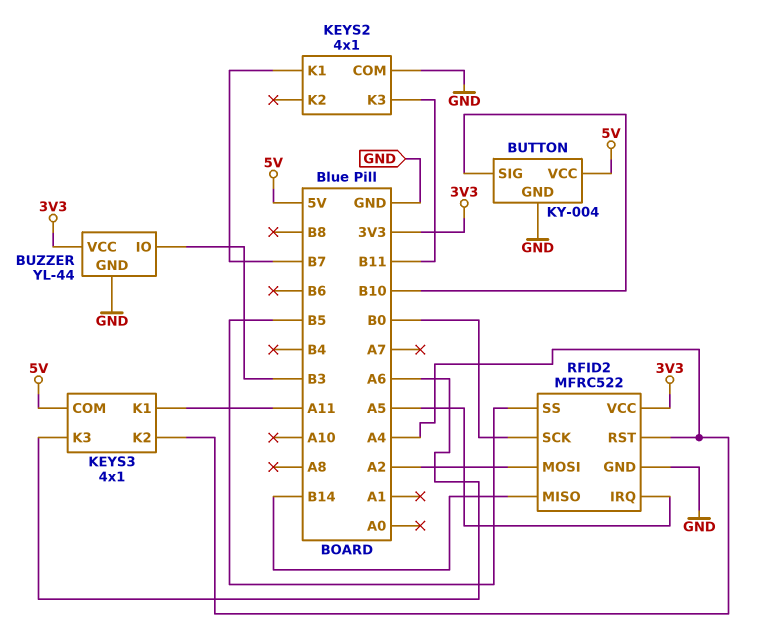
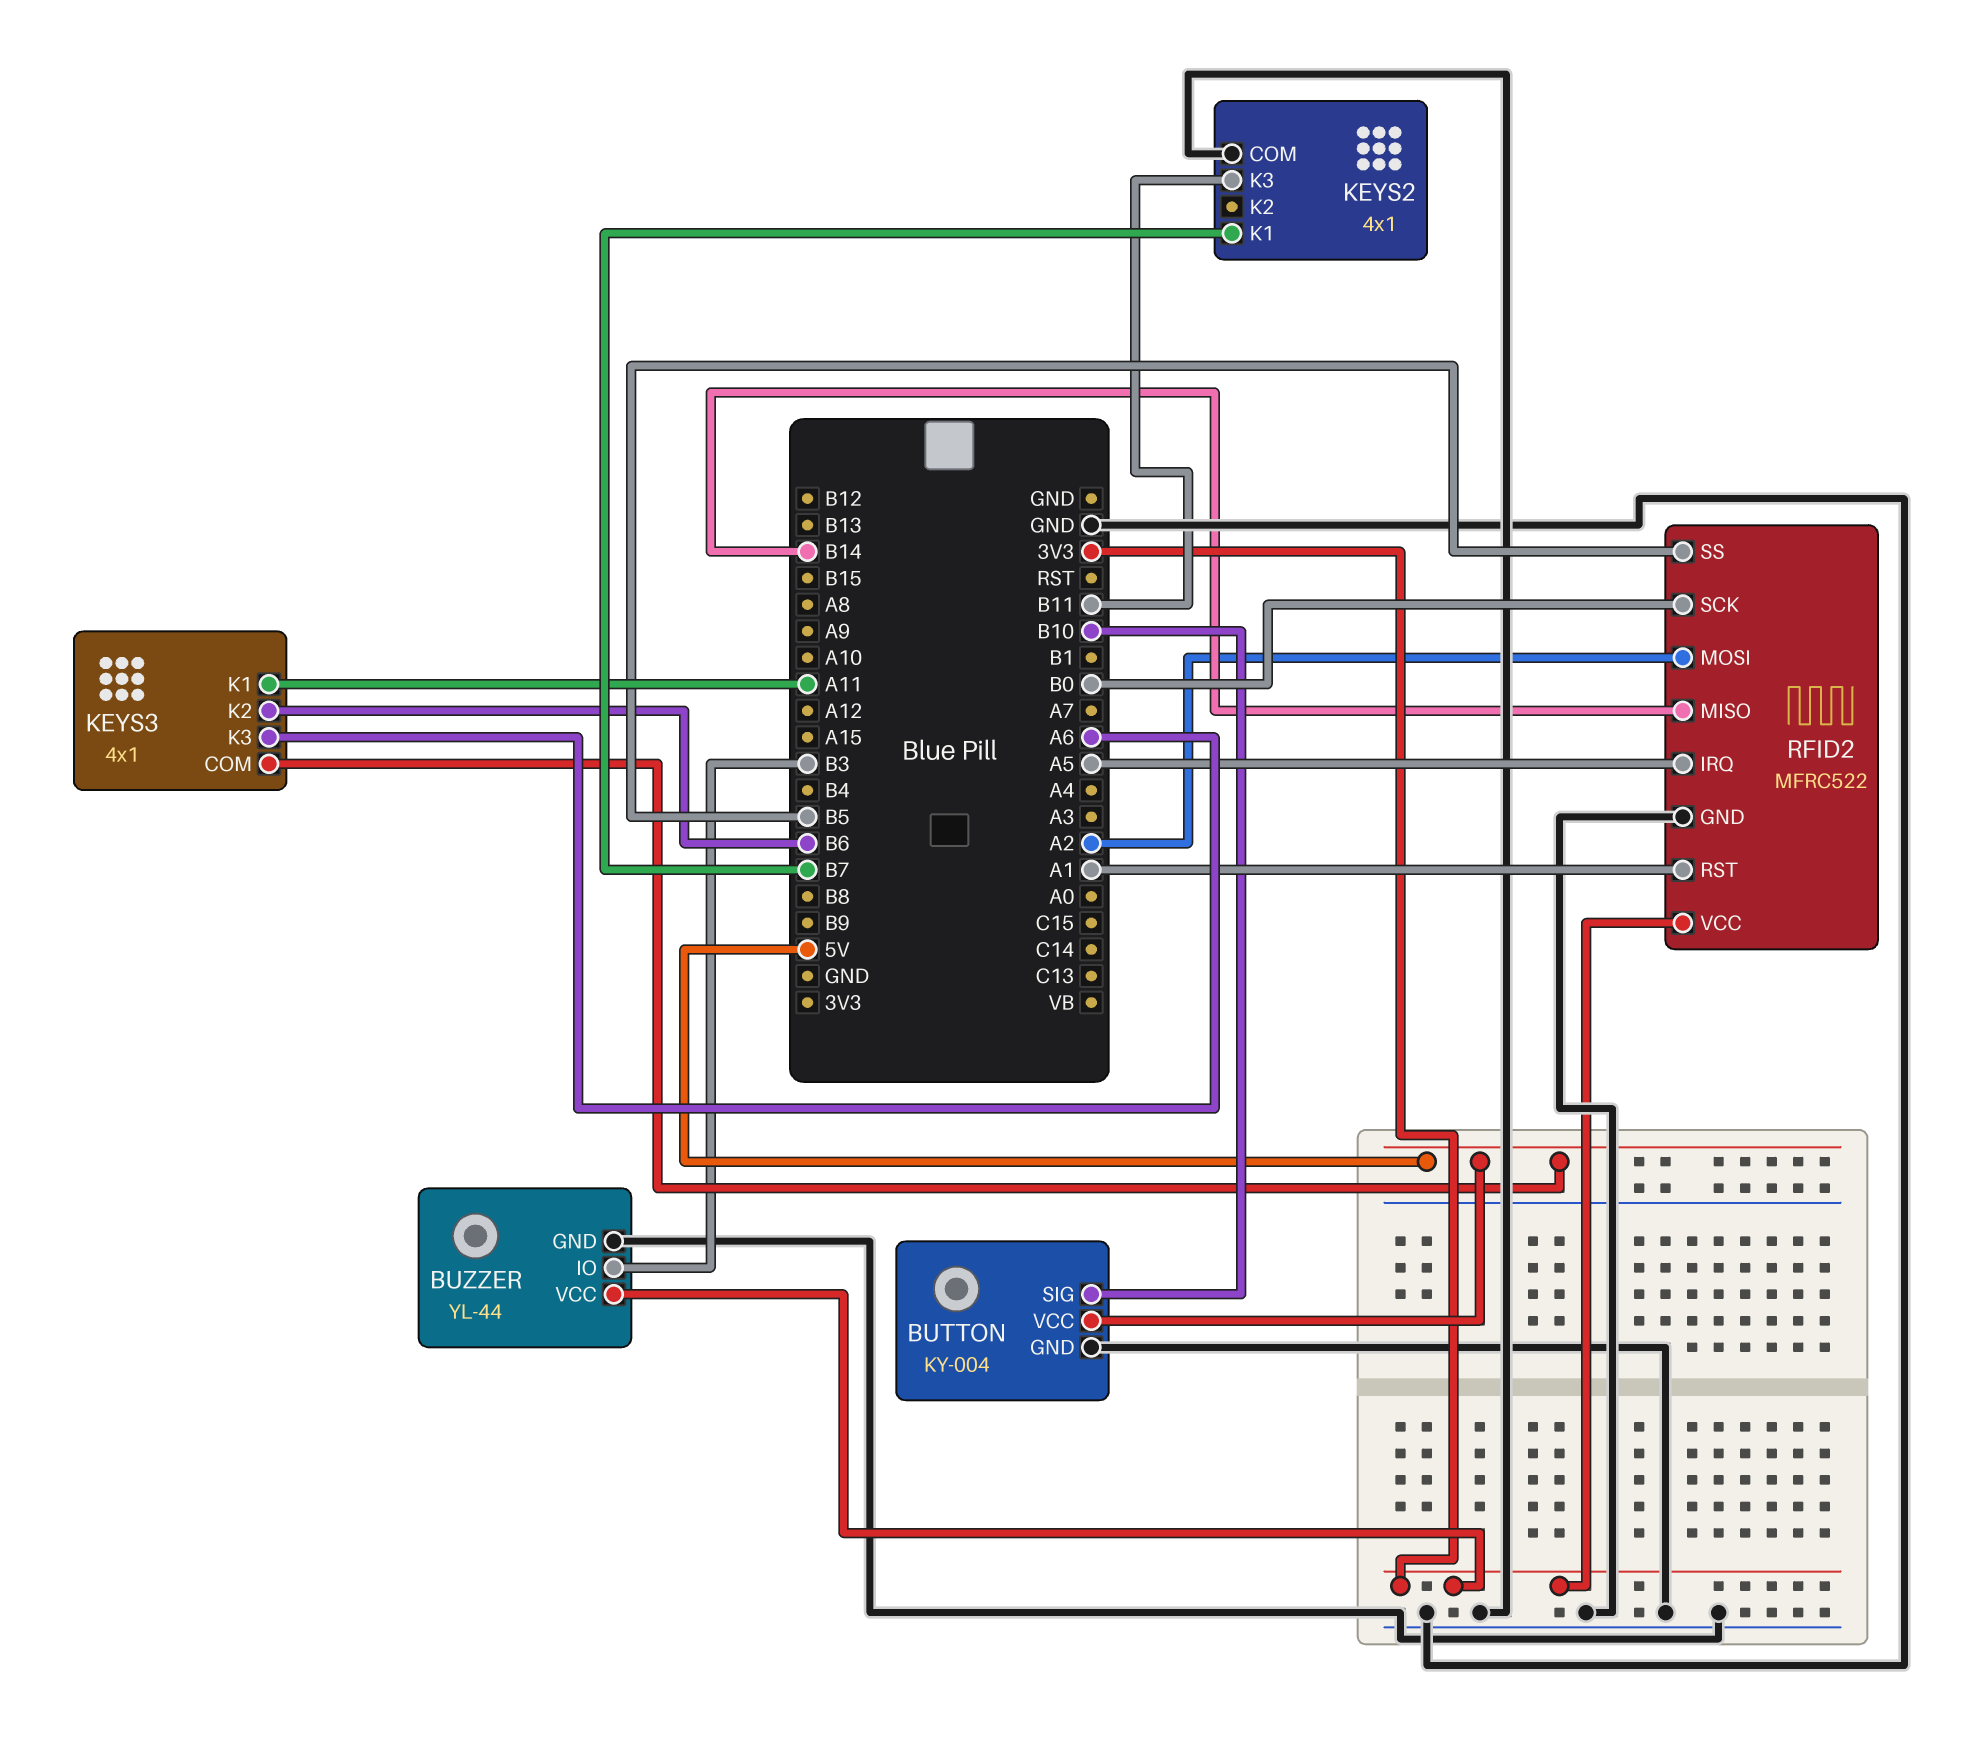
KEYS3 pin K2: A4 -> B6
RFID2 pin RST: A4 -> A1

